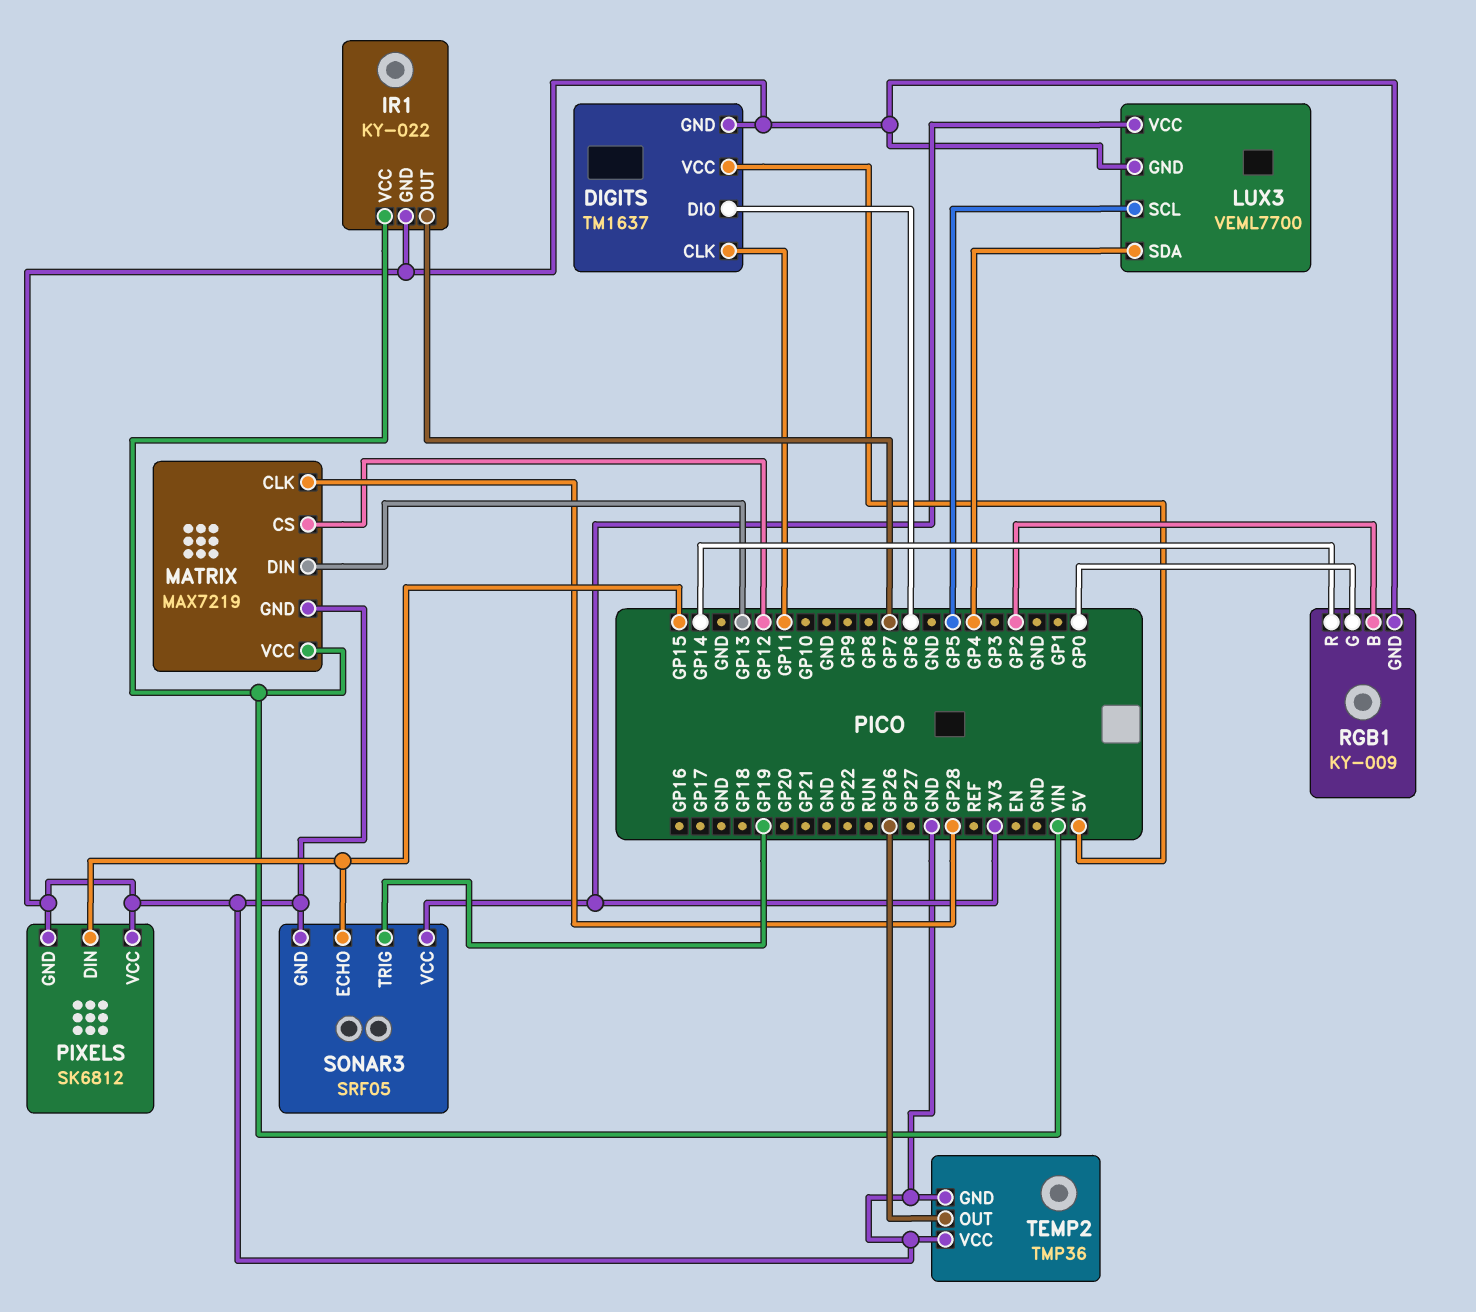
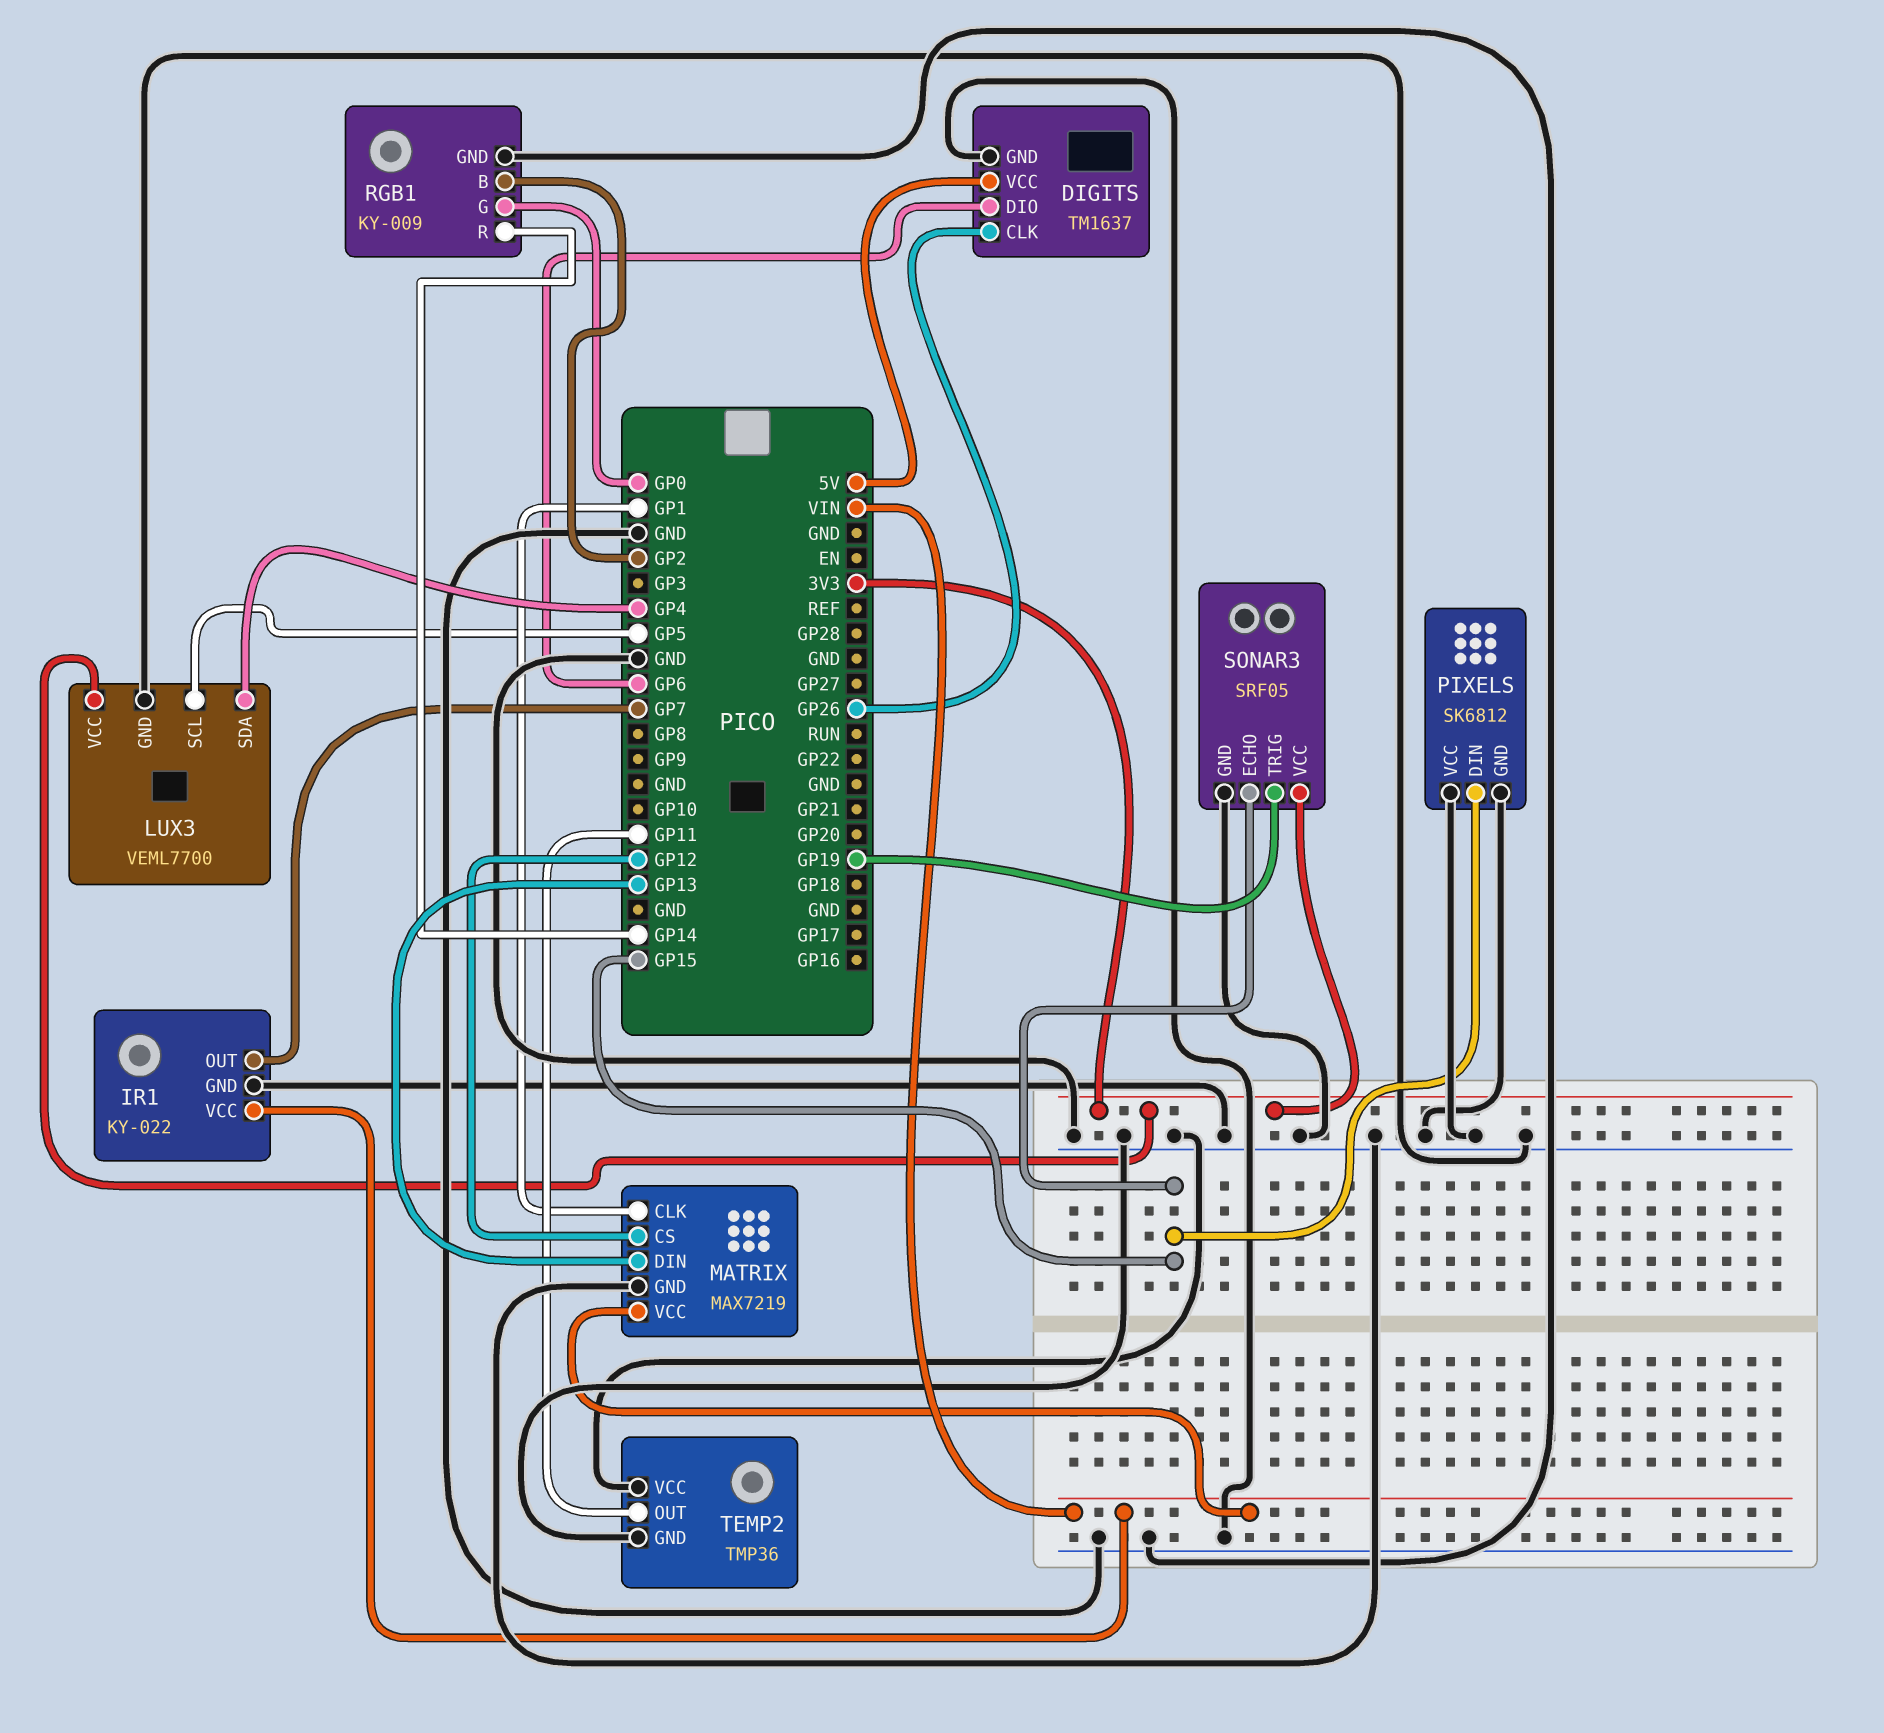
DIGITS pin CLK: GP11 -> GP26
MATRIX pin CLK: GP28 -> GP1
TEMP2 pin OUT: GP26 -> GP11

